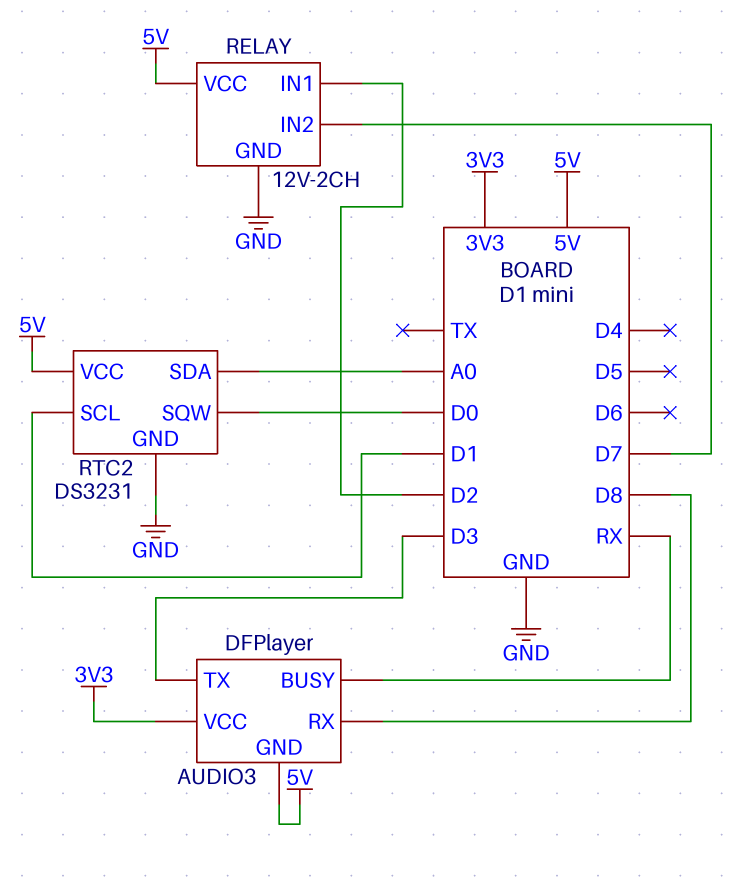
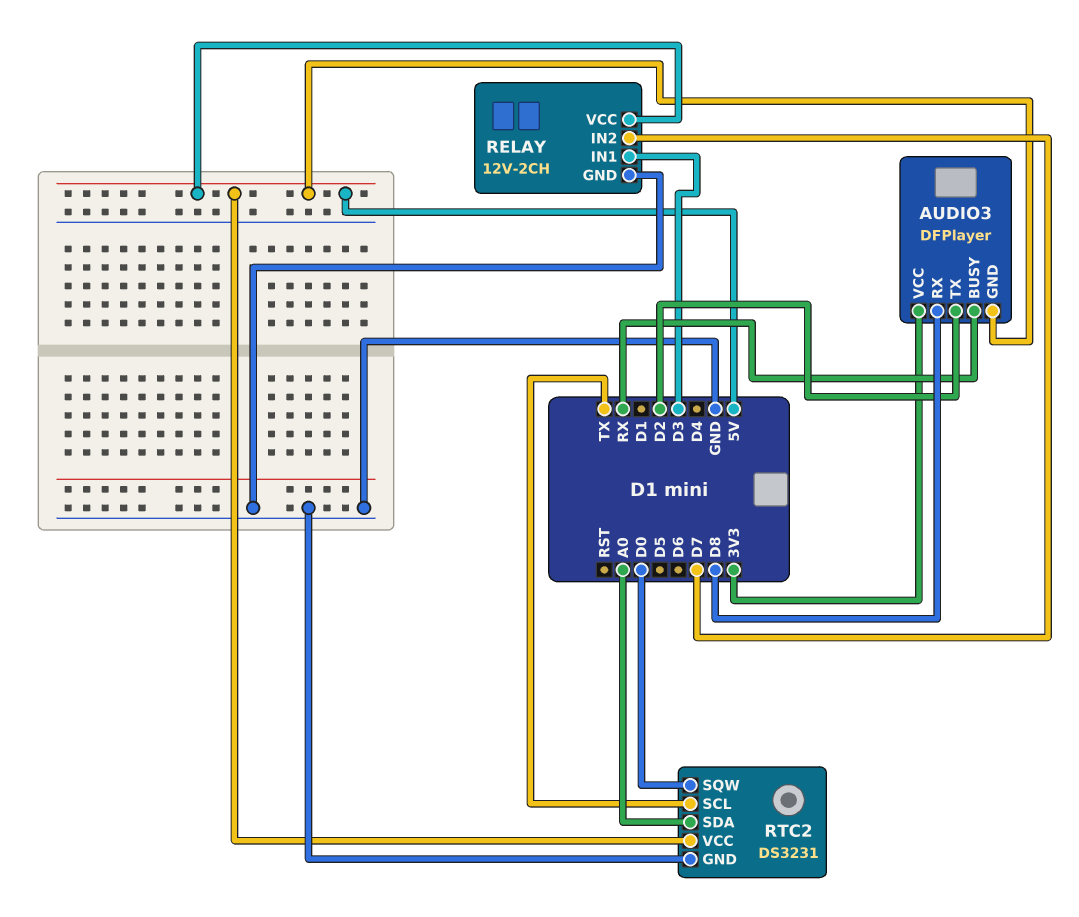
AUDIO3 pin TX: D3 -> D2
RELAY pin IN1: D2 -> D3
RTC2 pin SCL: D1 -> TX

